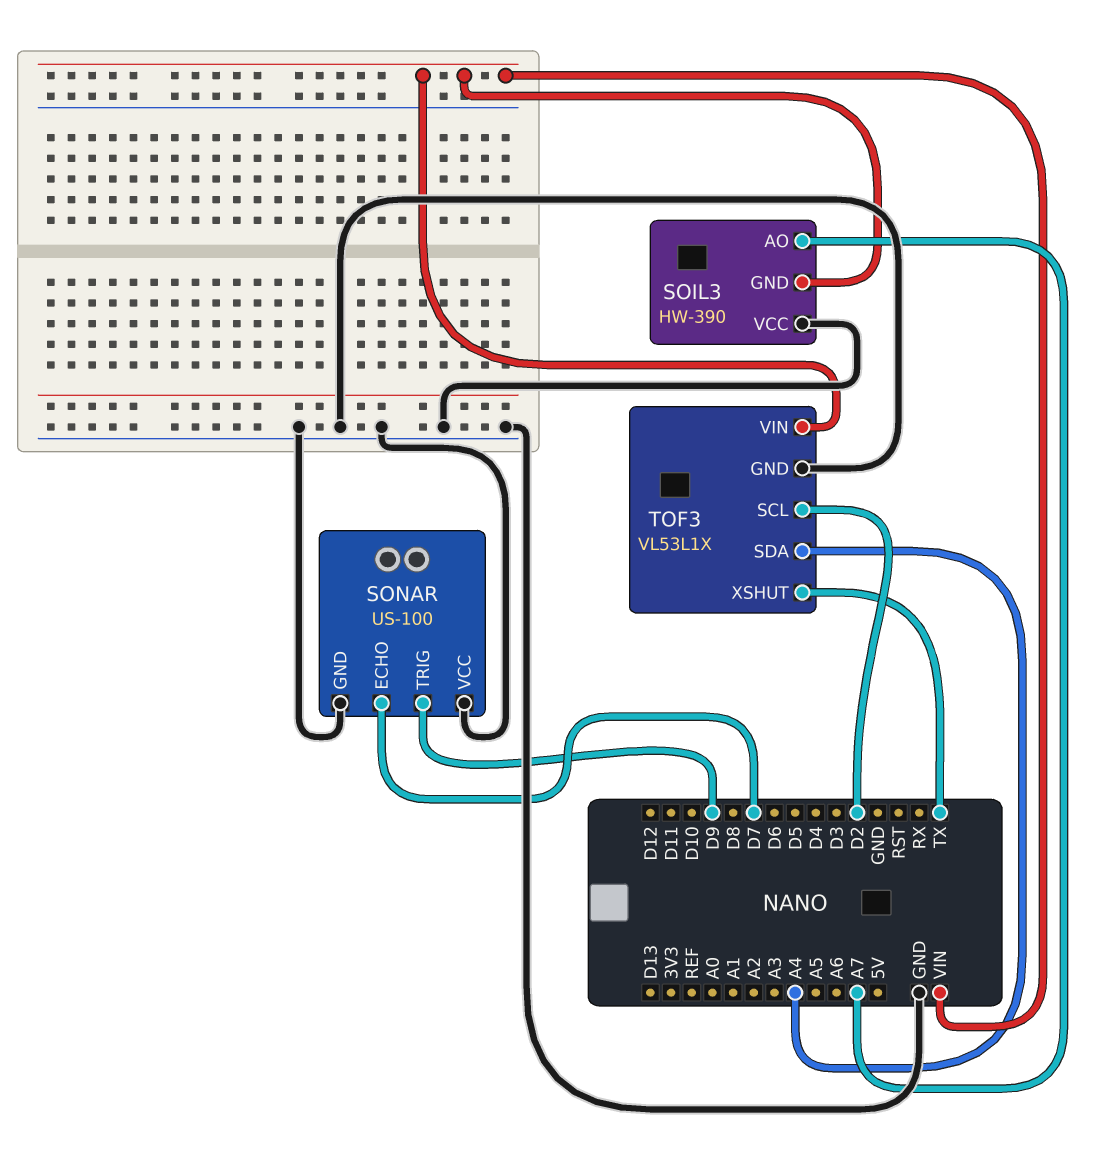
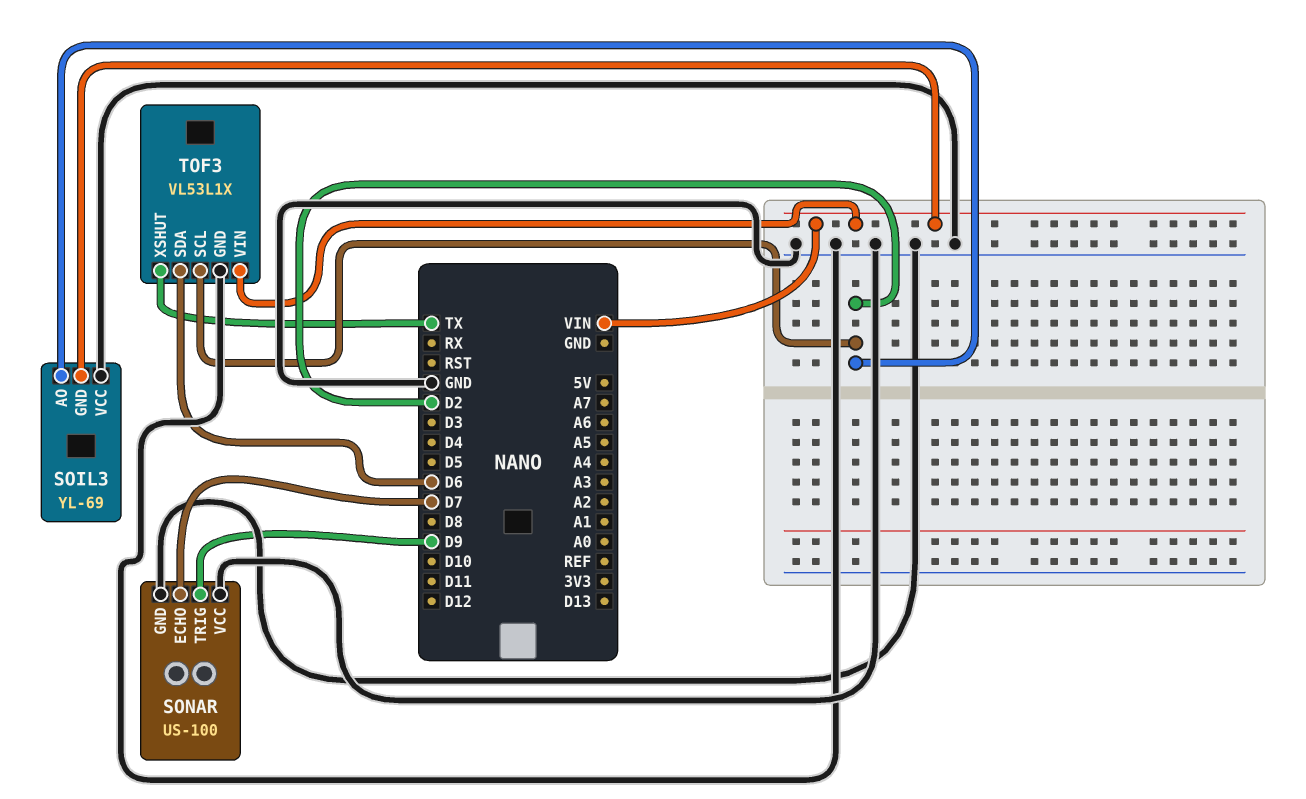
SOIL3: HW-390 -> YL-69
SOIL3 pin AO: A7 -> D2
TOF3 pin SDA: A4 -> D6

